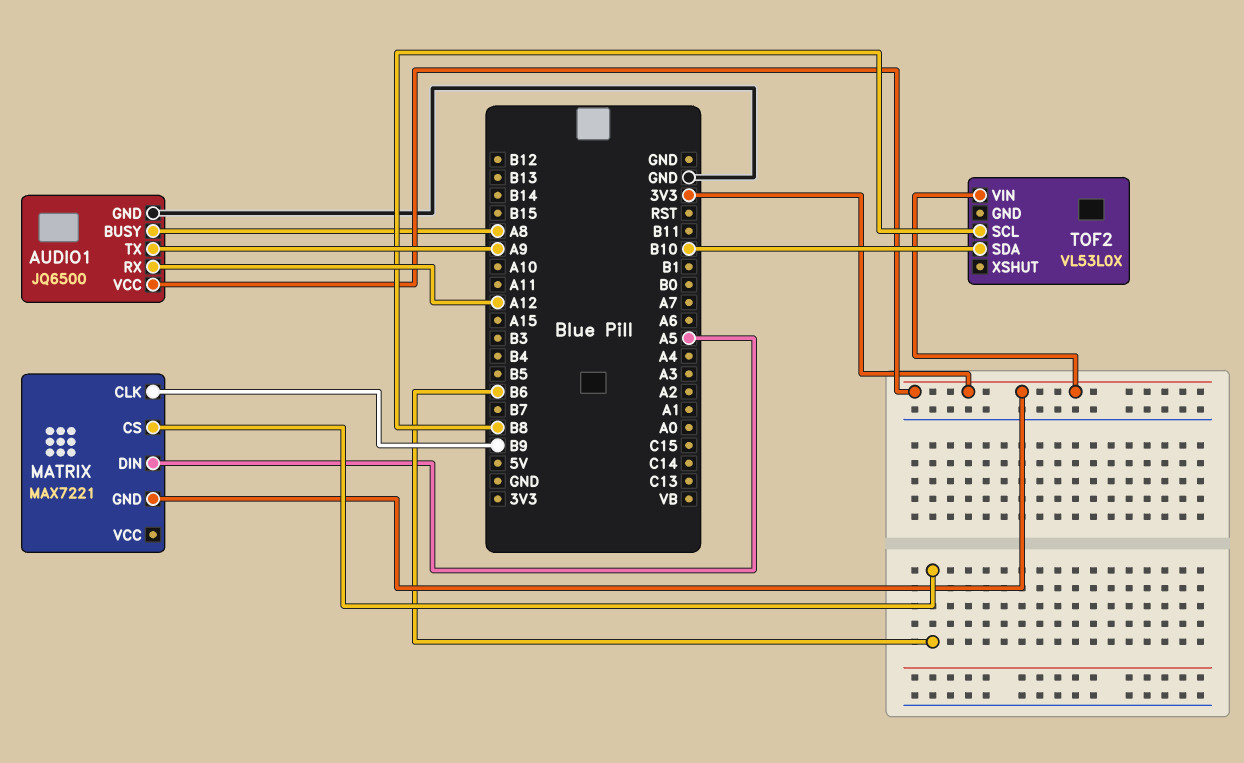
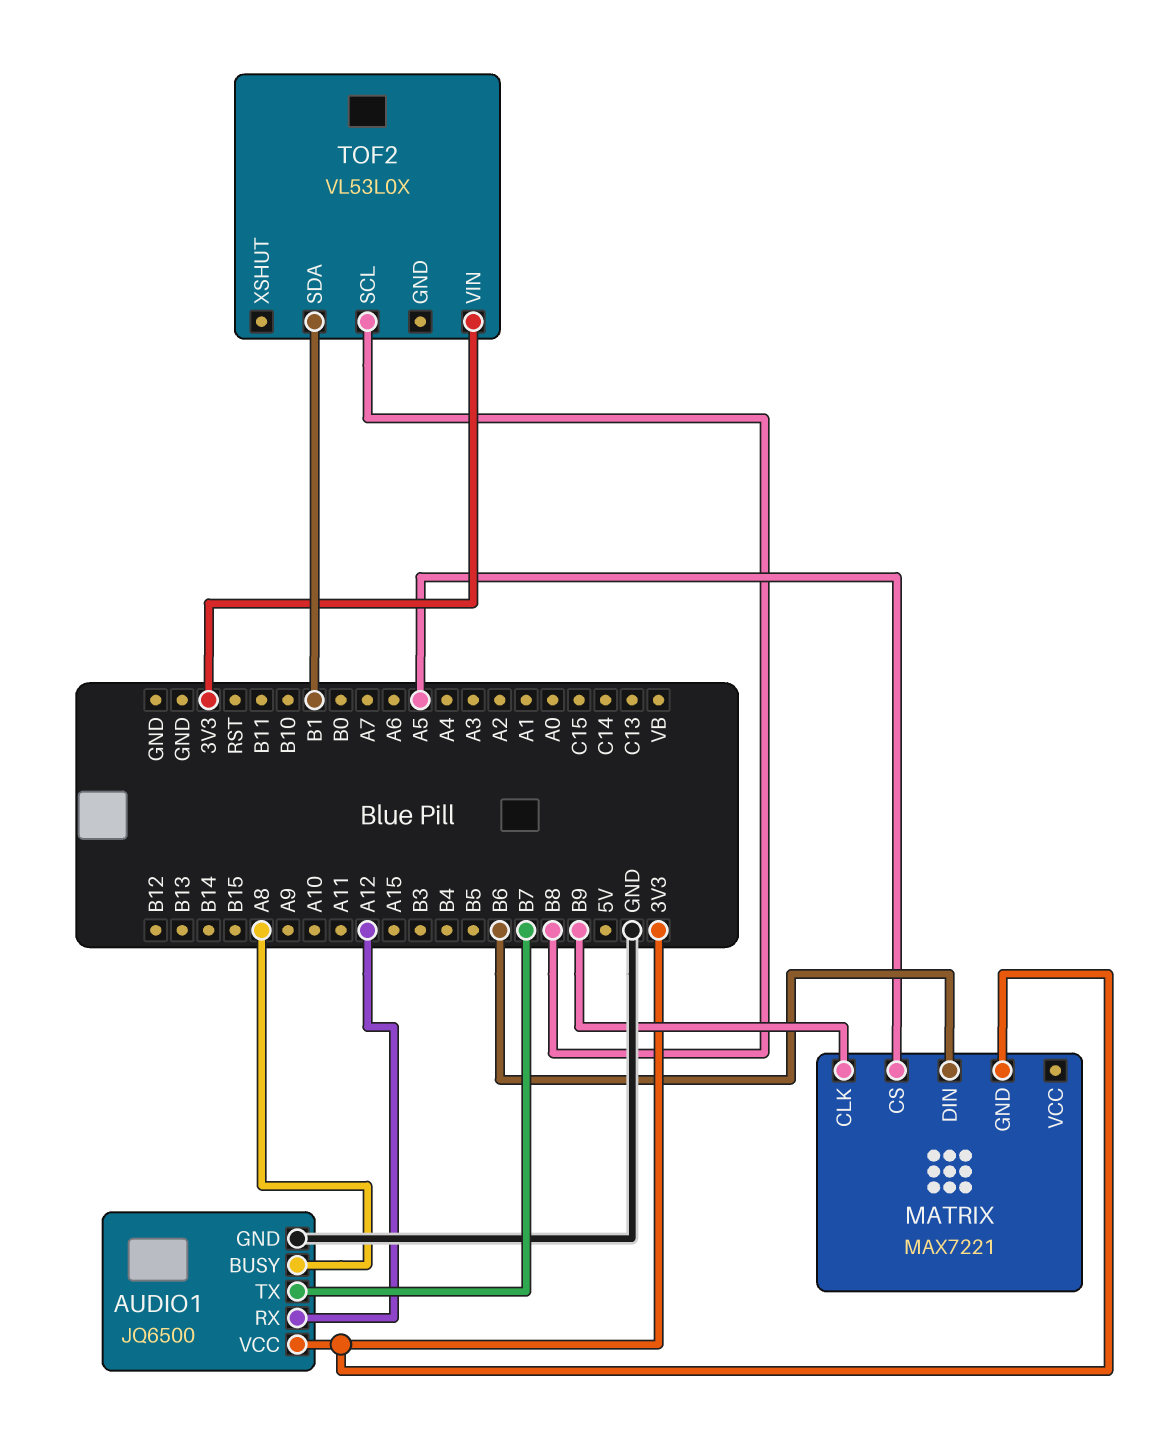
AUDIO1 pin TX: A9 -> B7
MATRIX pin CS: B6 -> A5
MATRIX pin DIN: A5 -> B6
TOF2 pin SDA: B10 -> B1

